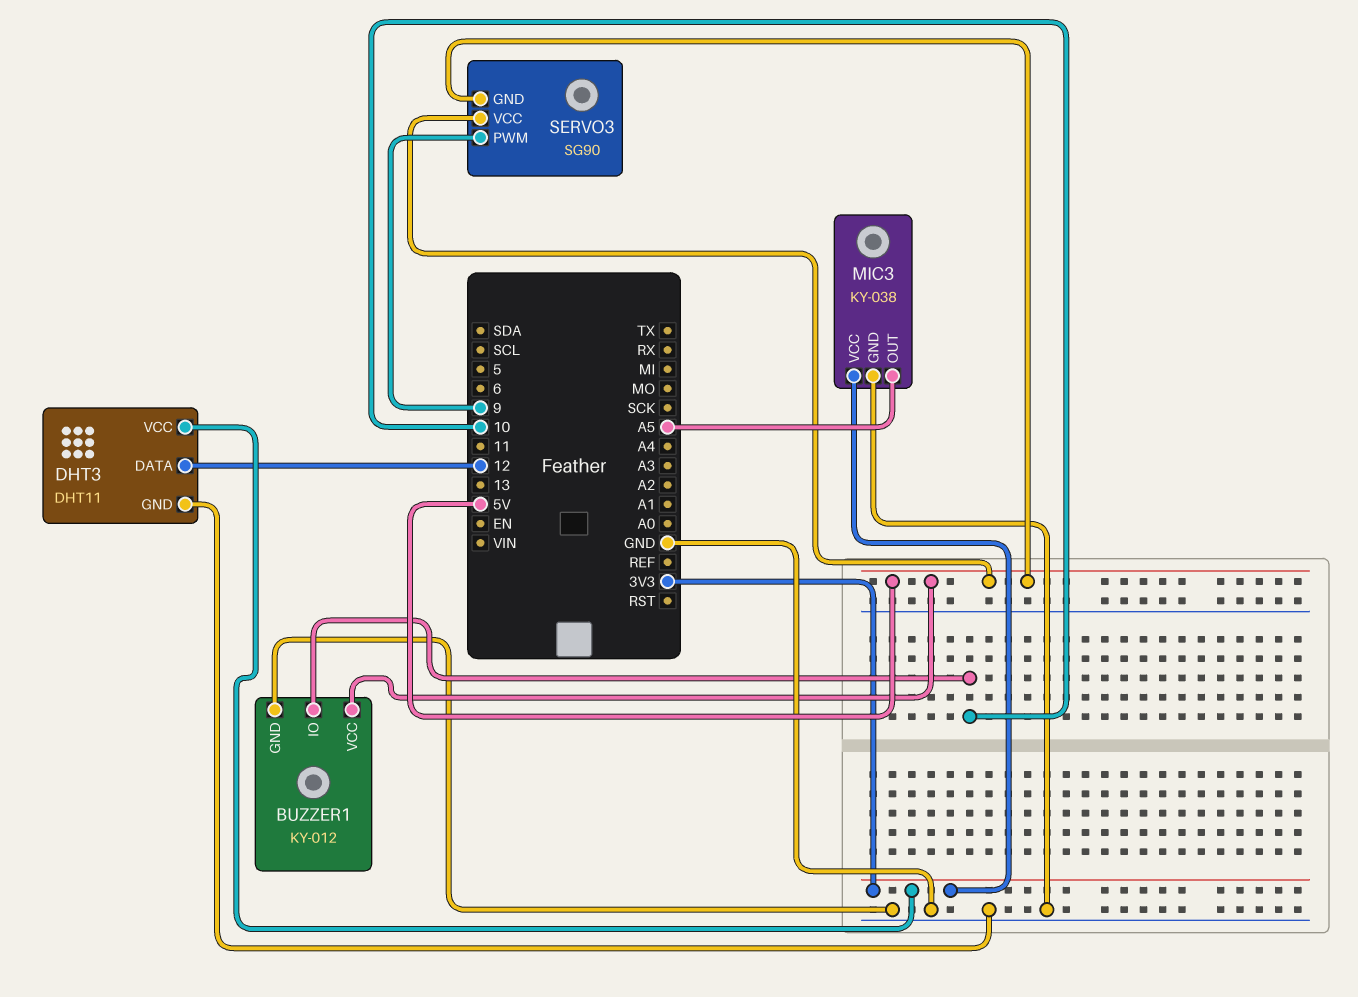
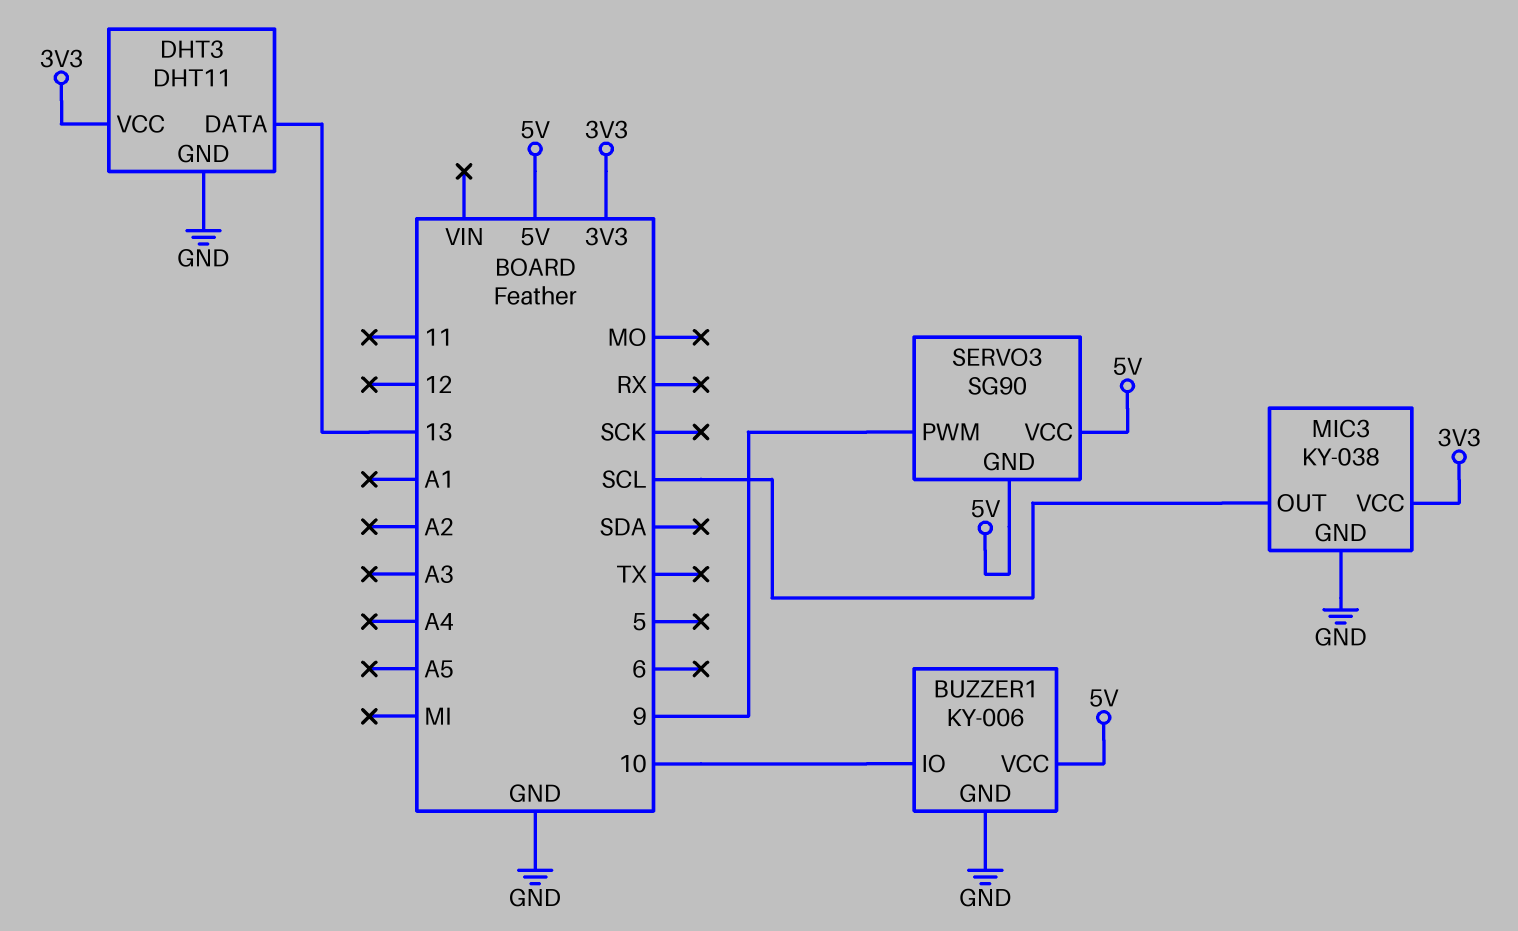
BUZZER1: KY-012 -> KY-006
DHT3 pin DATA: 12 -> 13
MIC3 pin OUT: A5 -> SCL

